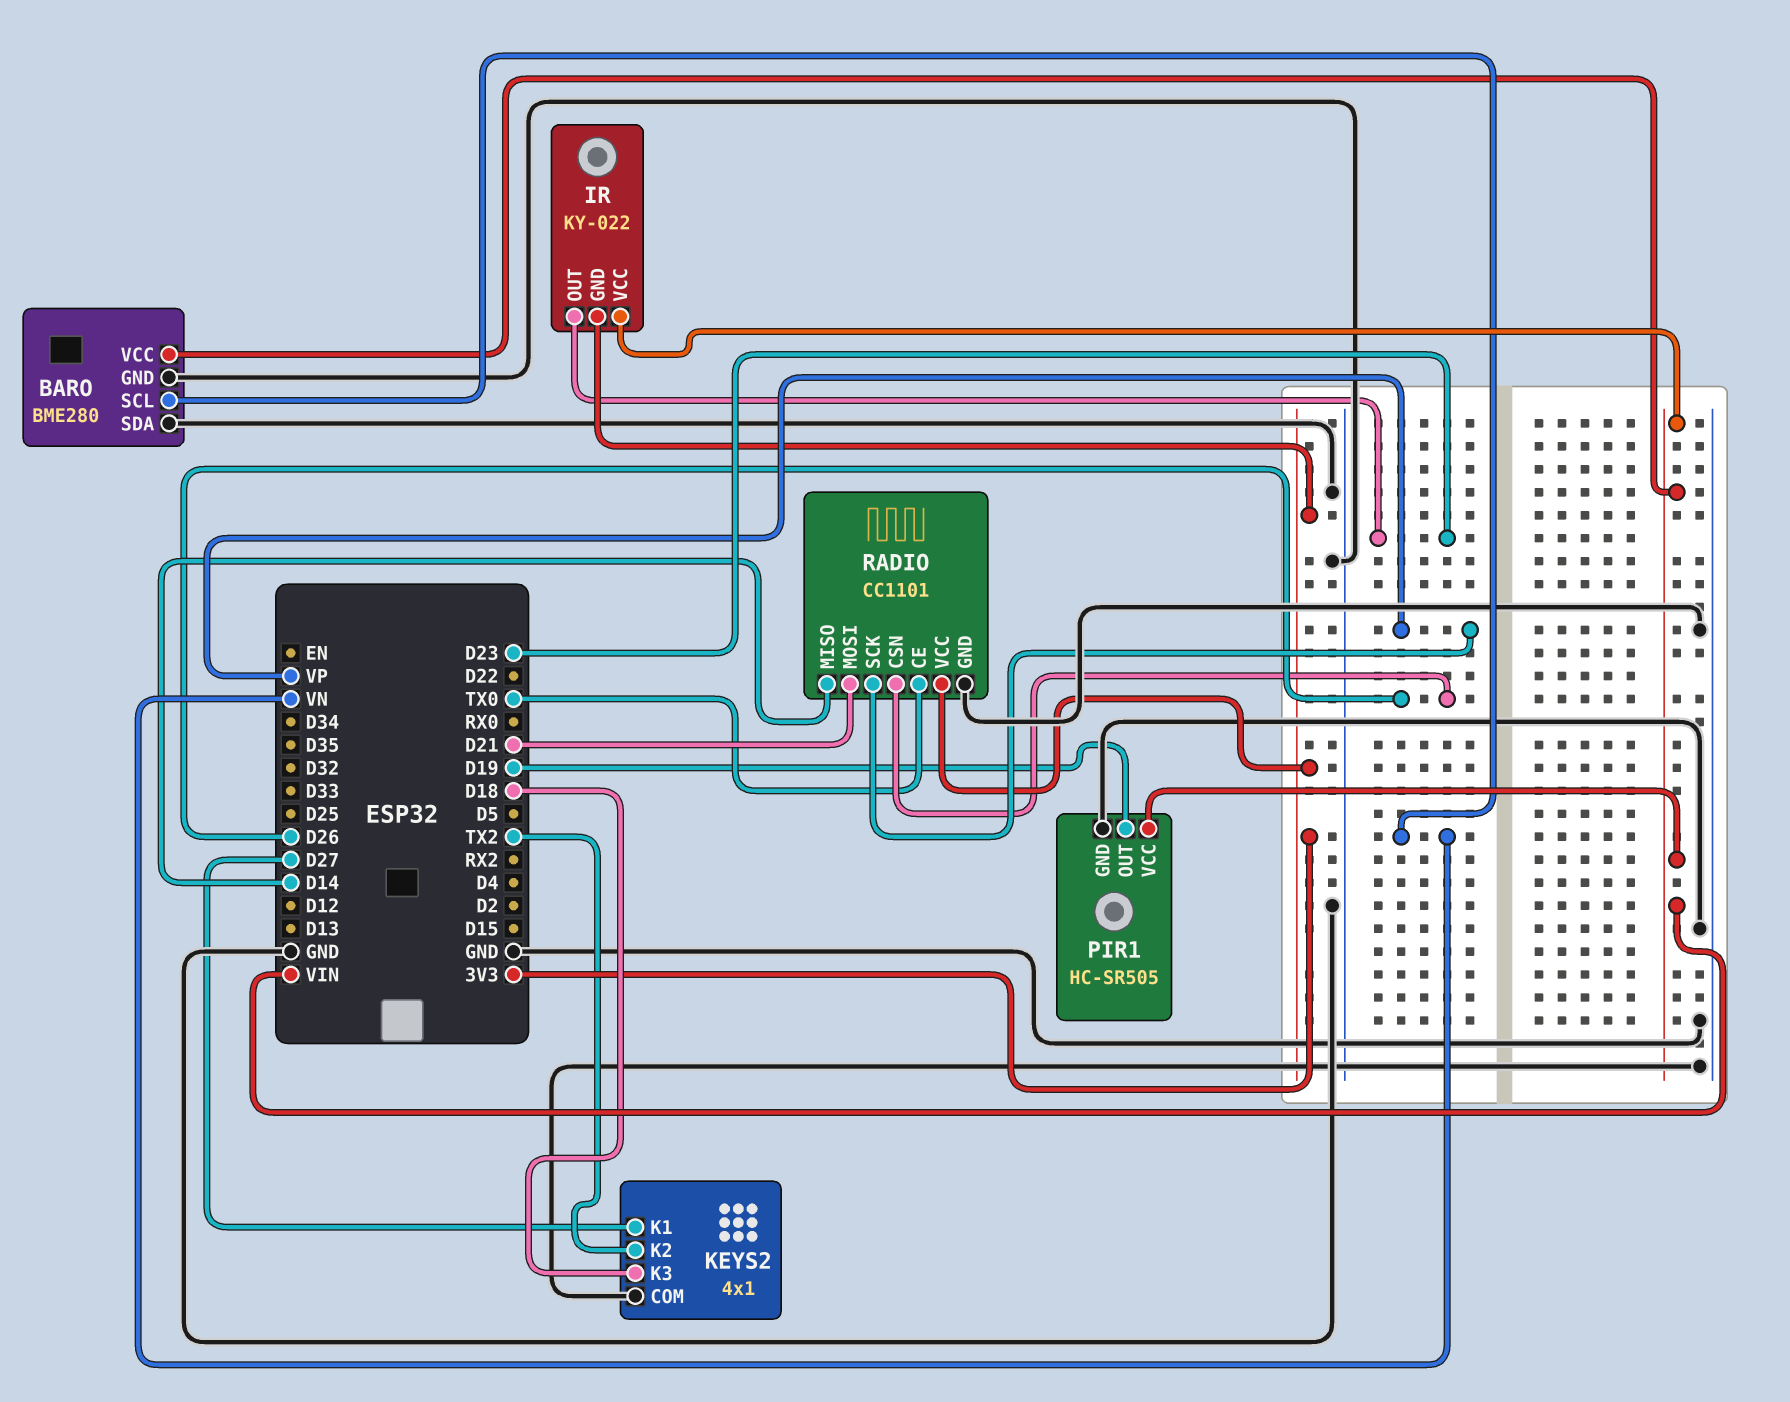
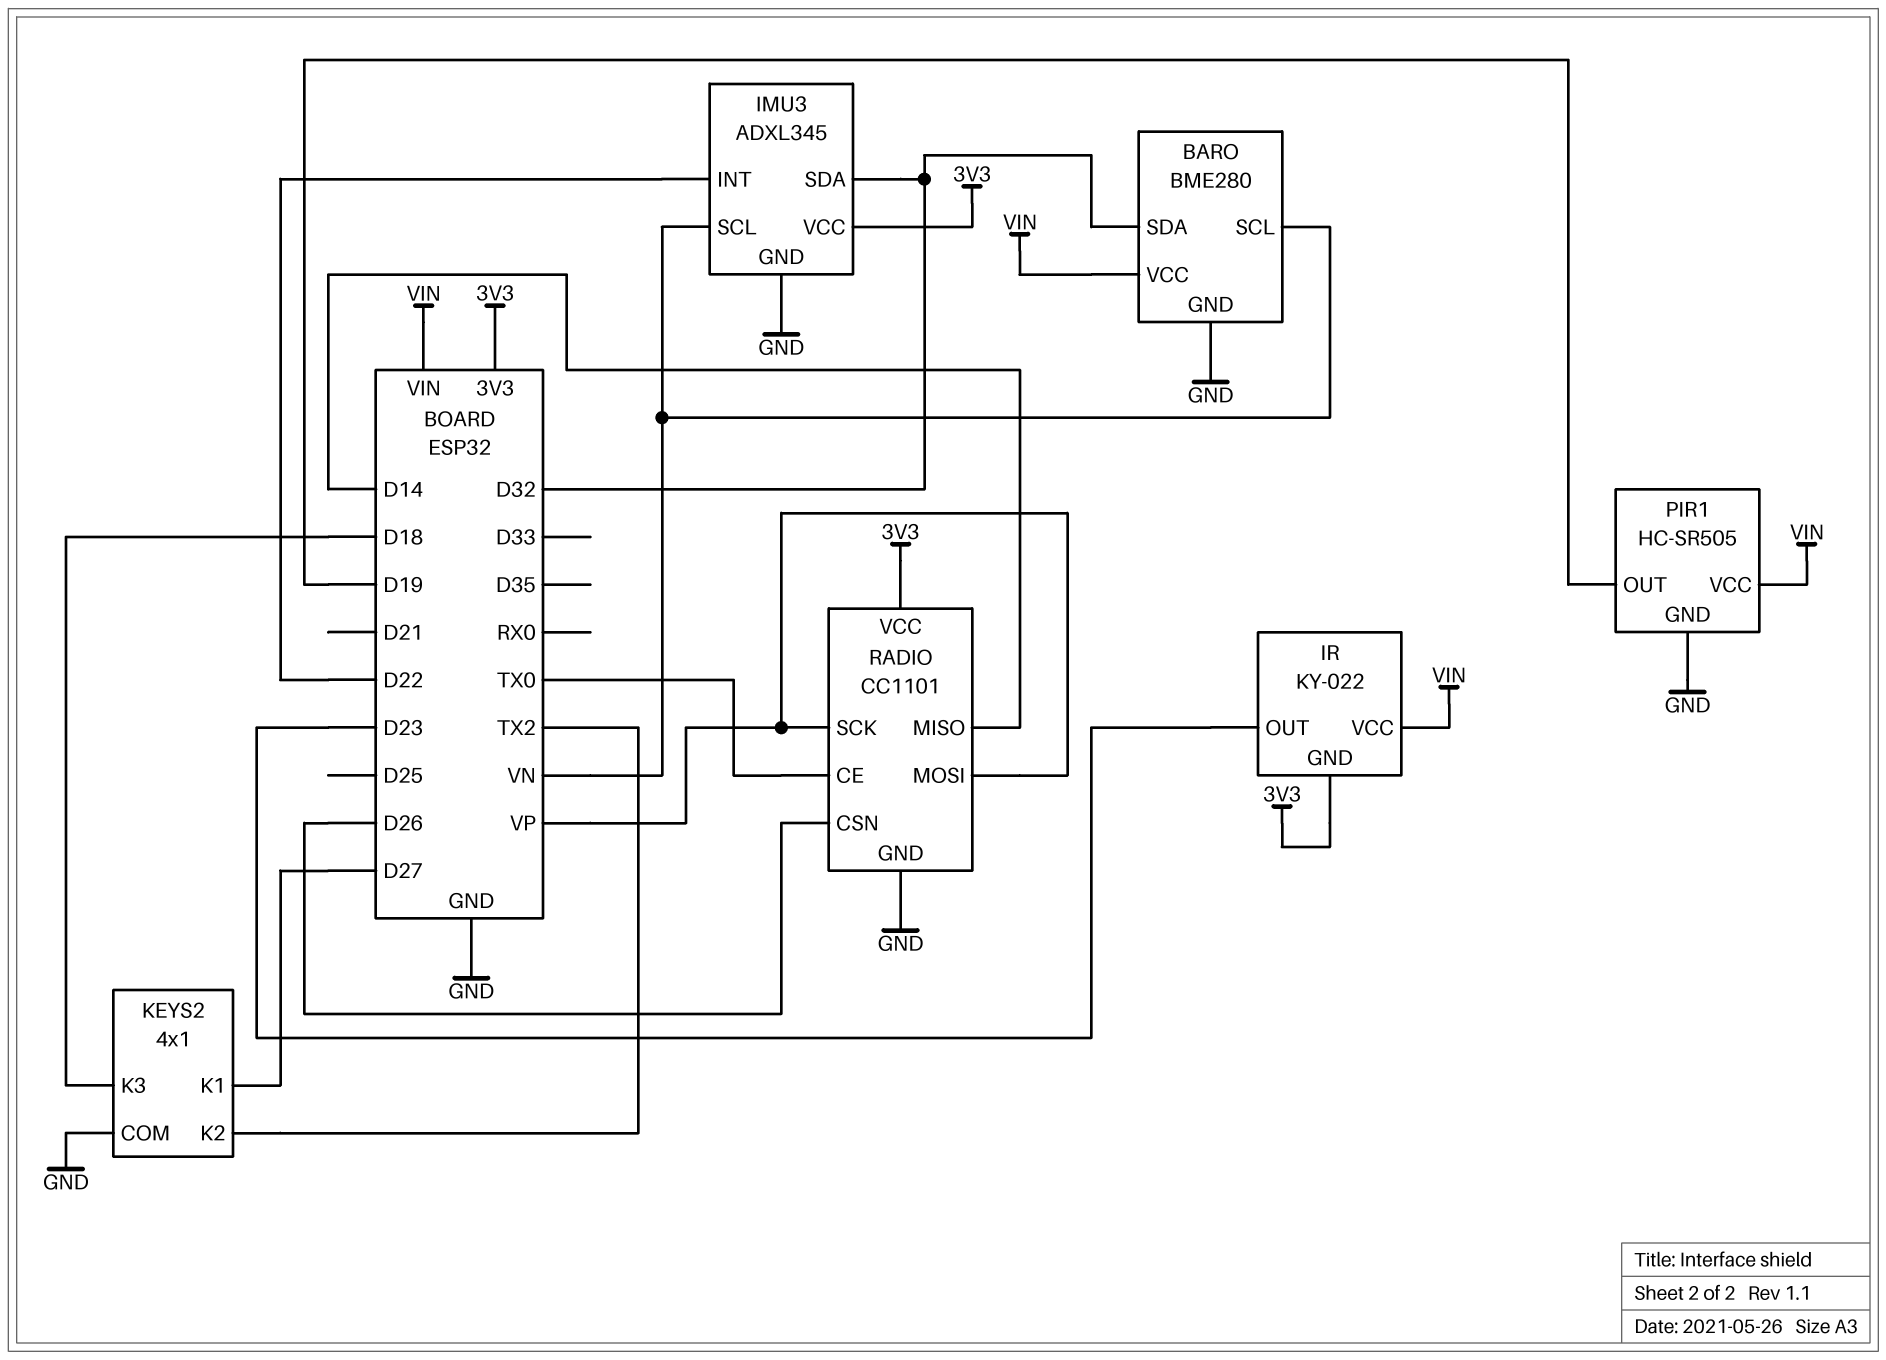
BARO pin SDA: GND -> D32
IMU3: none -> ADXL345
IMU3 pin GND: none -> GND
IMU3 pin INT: none -> D22
IMU3 pin SCL: none -> VN
IMU3 pin SDA: none -> D32
IMU3 pin VCC: none -> 3V3
RADIO pin MOSI: D21 -> VP

